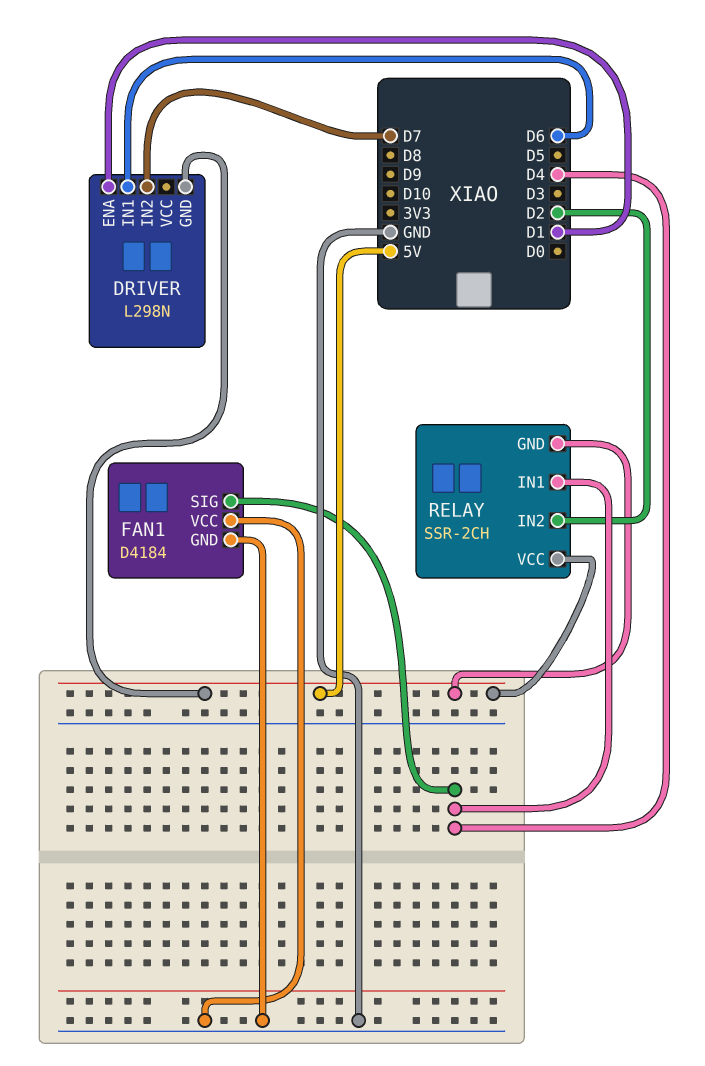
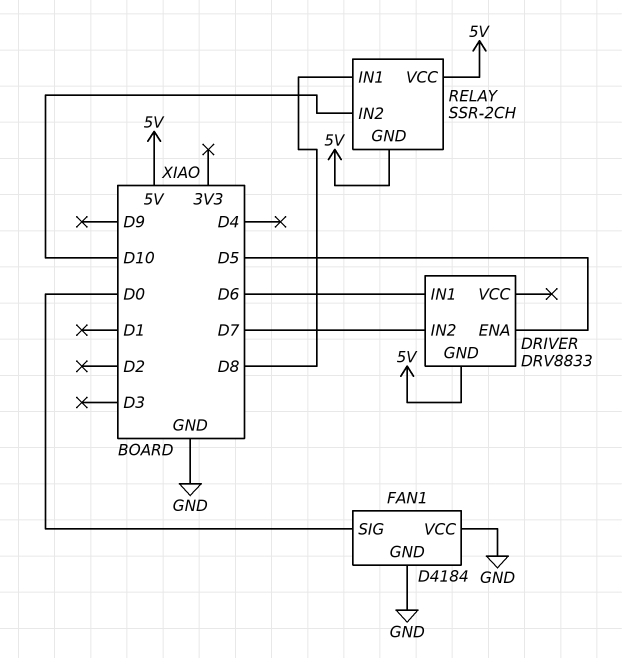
DRIVER: L298N -> DRV8833
DRIVER pin ENA: D1 -> D5
FAN1 pin SIG: D4 -> D0
RELAY pin IN1: D4 -> D8
RELAY pin IN2: D2 -> D10

